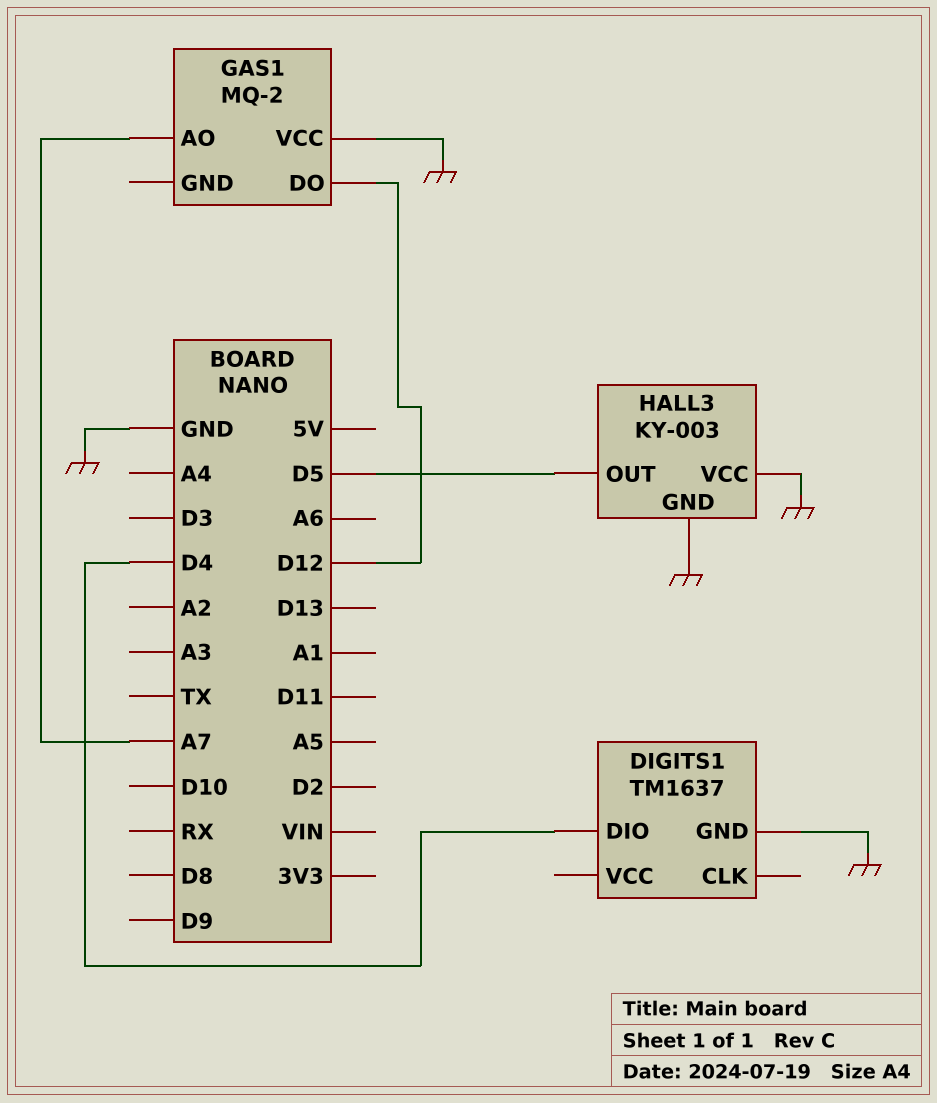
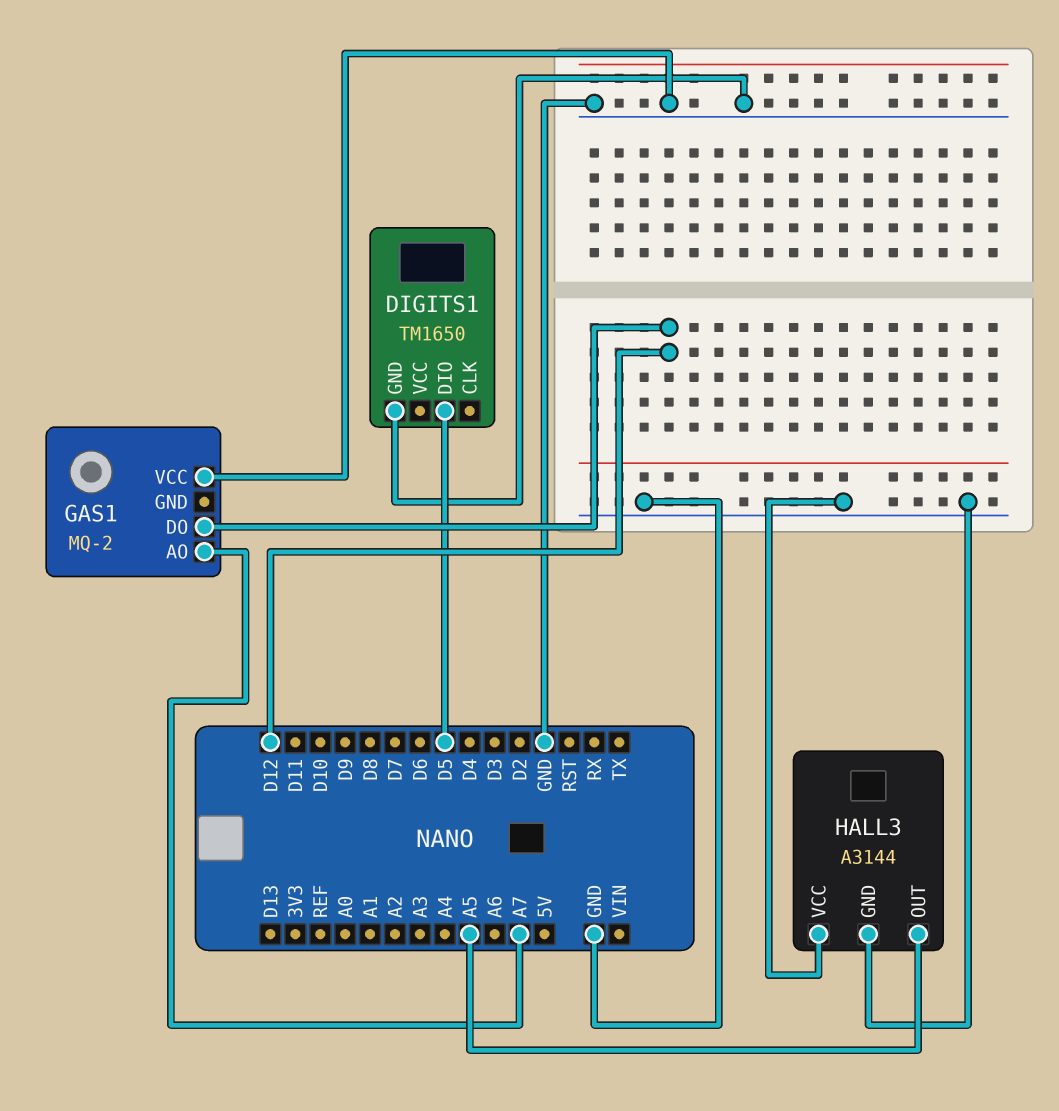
DIGITS1: TM1637 -> TM1650
DIGITS1 pin DIO: D4 -> D5
HALL3: KY-003 -> A3144
HALL3 pin OUT: D5 -> A5

